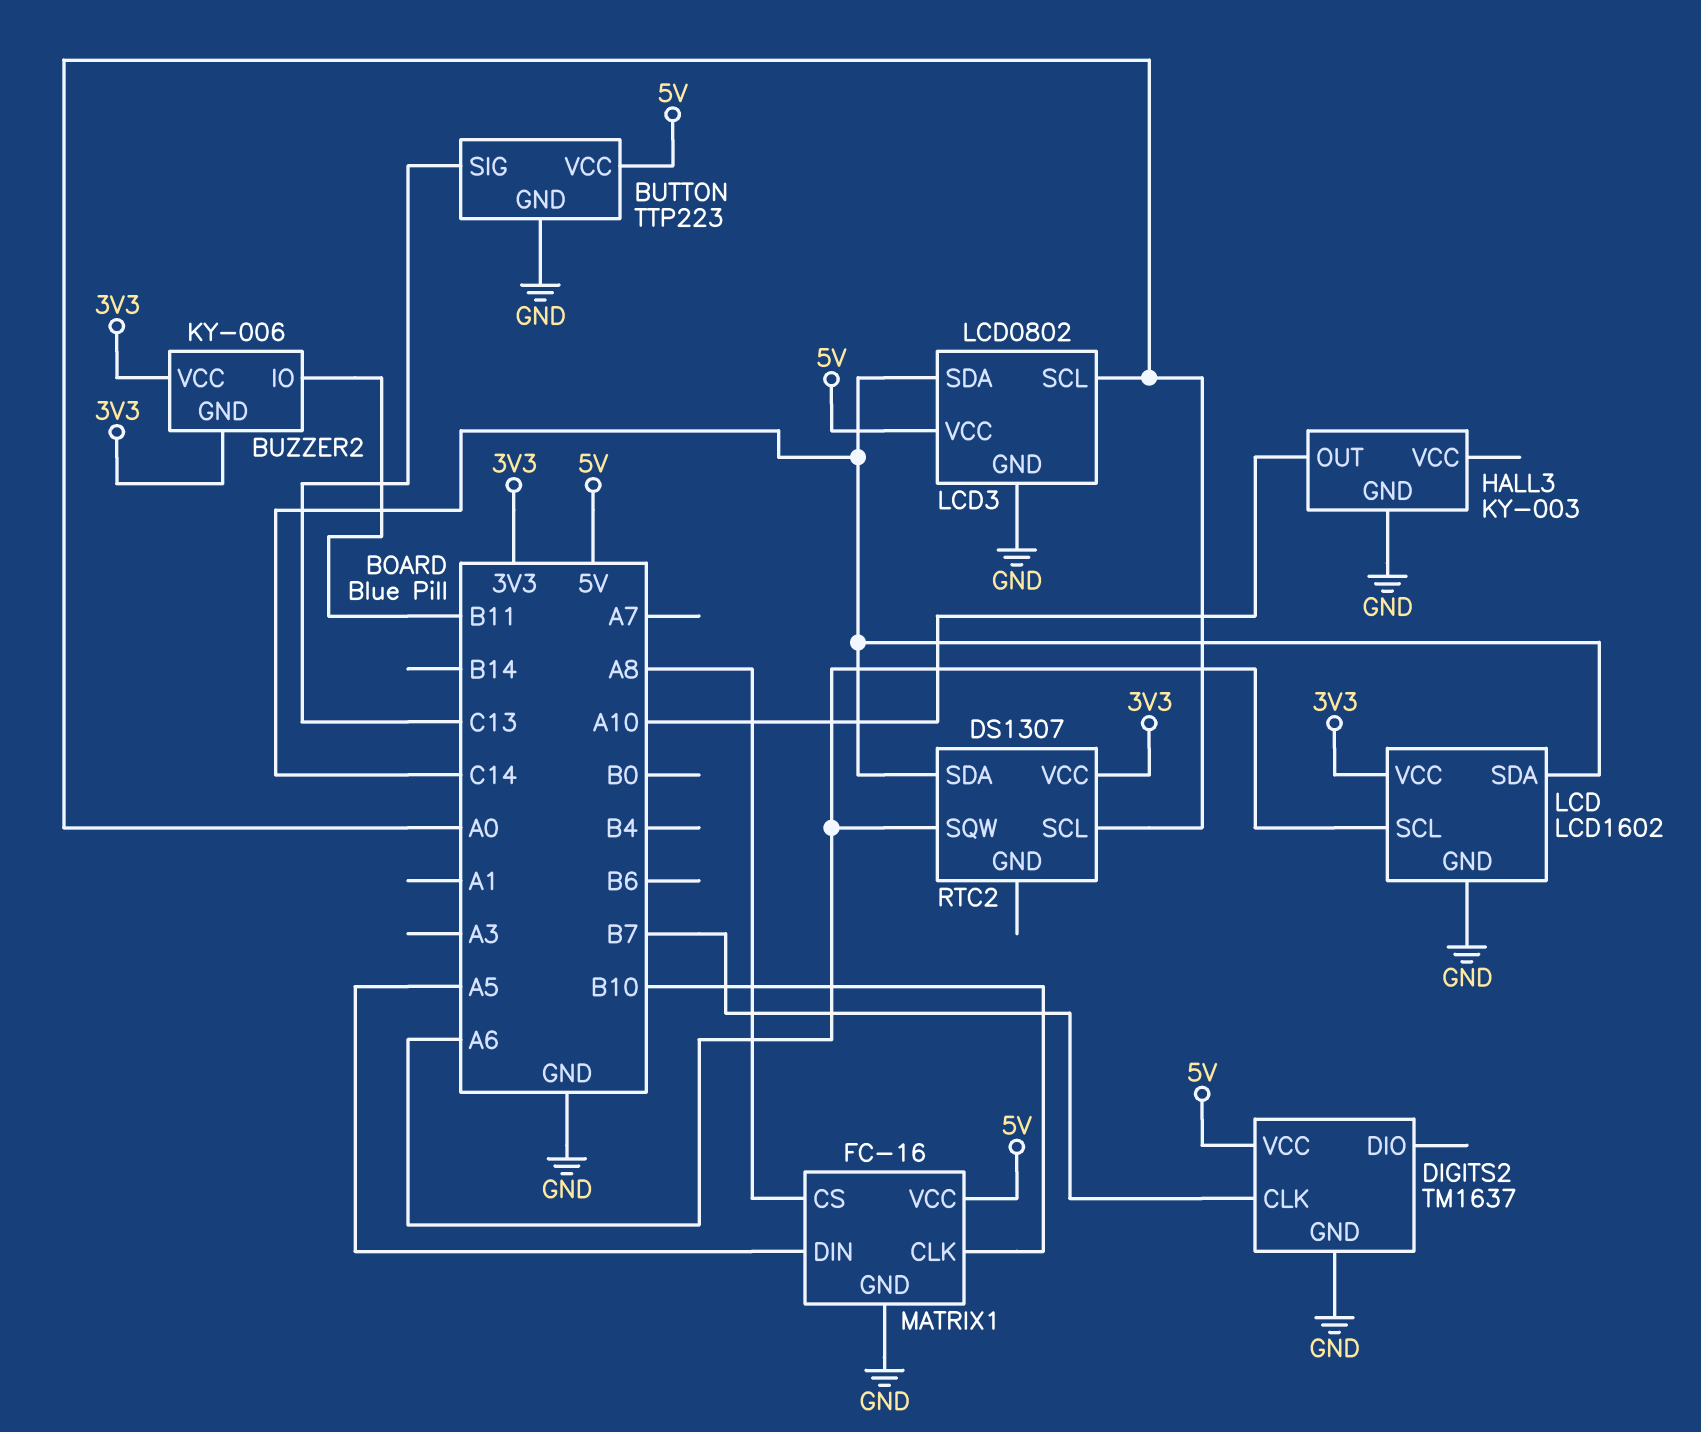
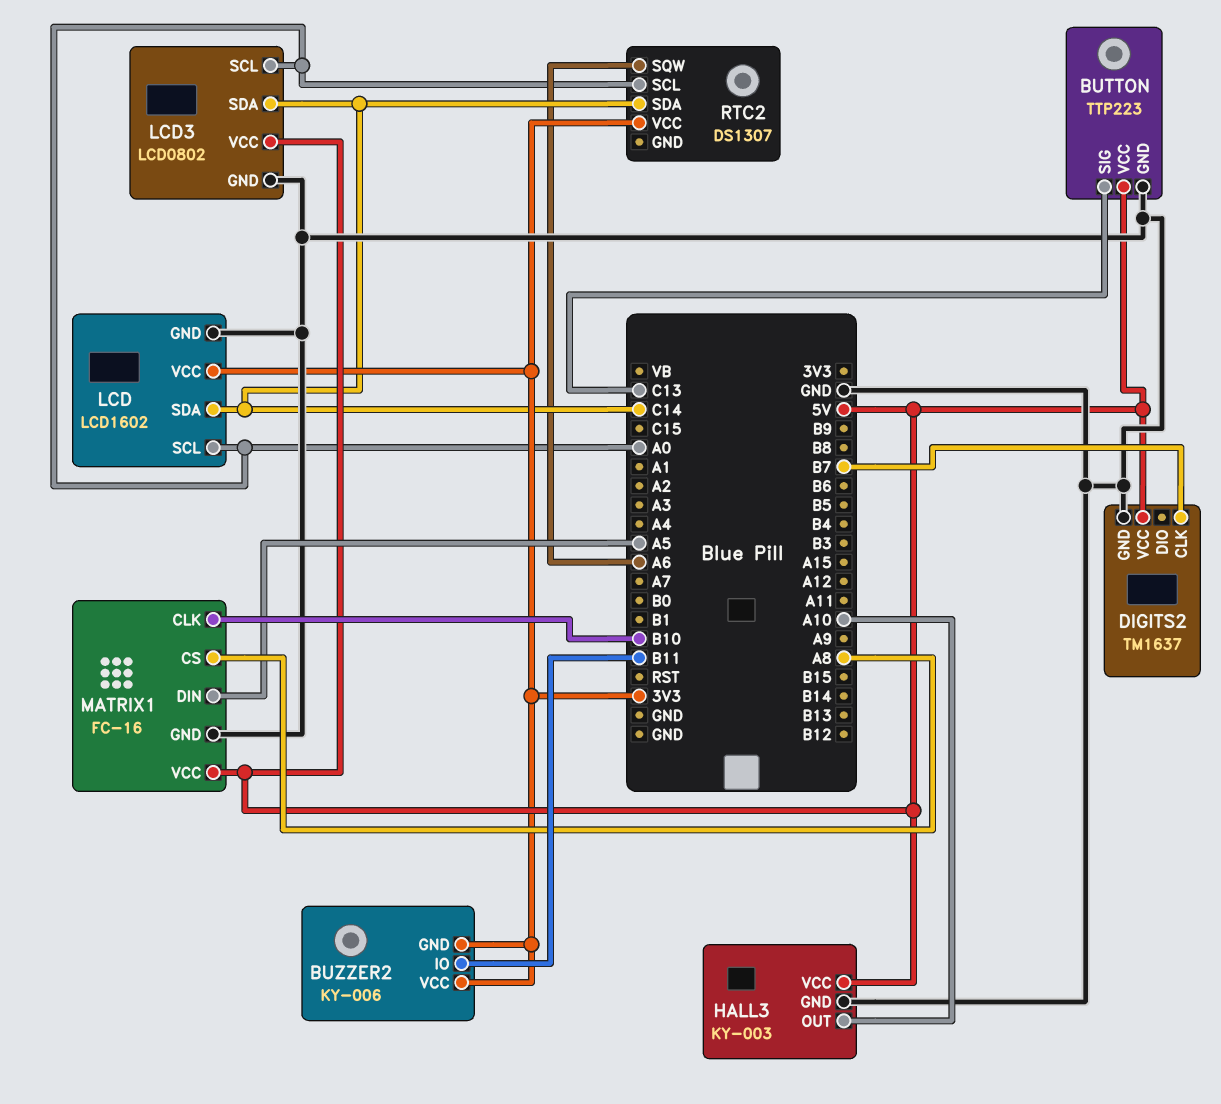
HALL3 pin VCC: none -> 5V
LCD pin SCL: A6 -> A0

